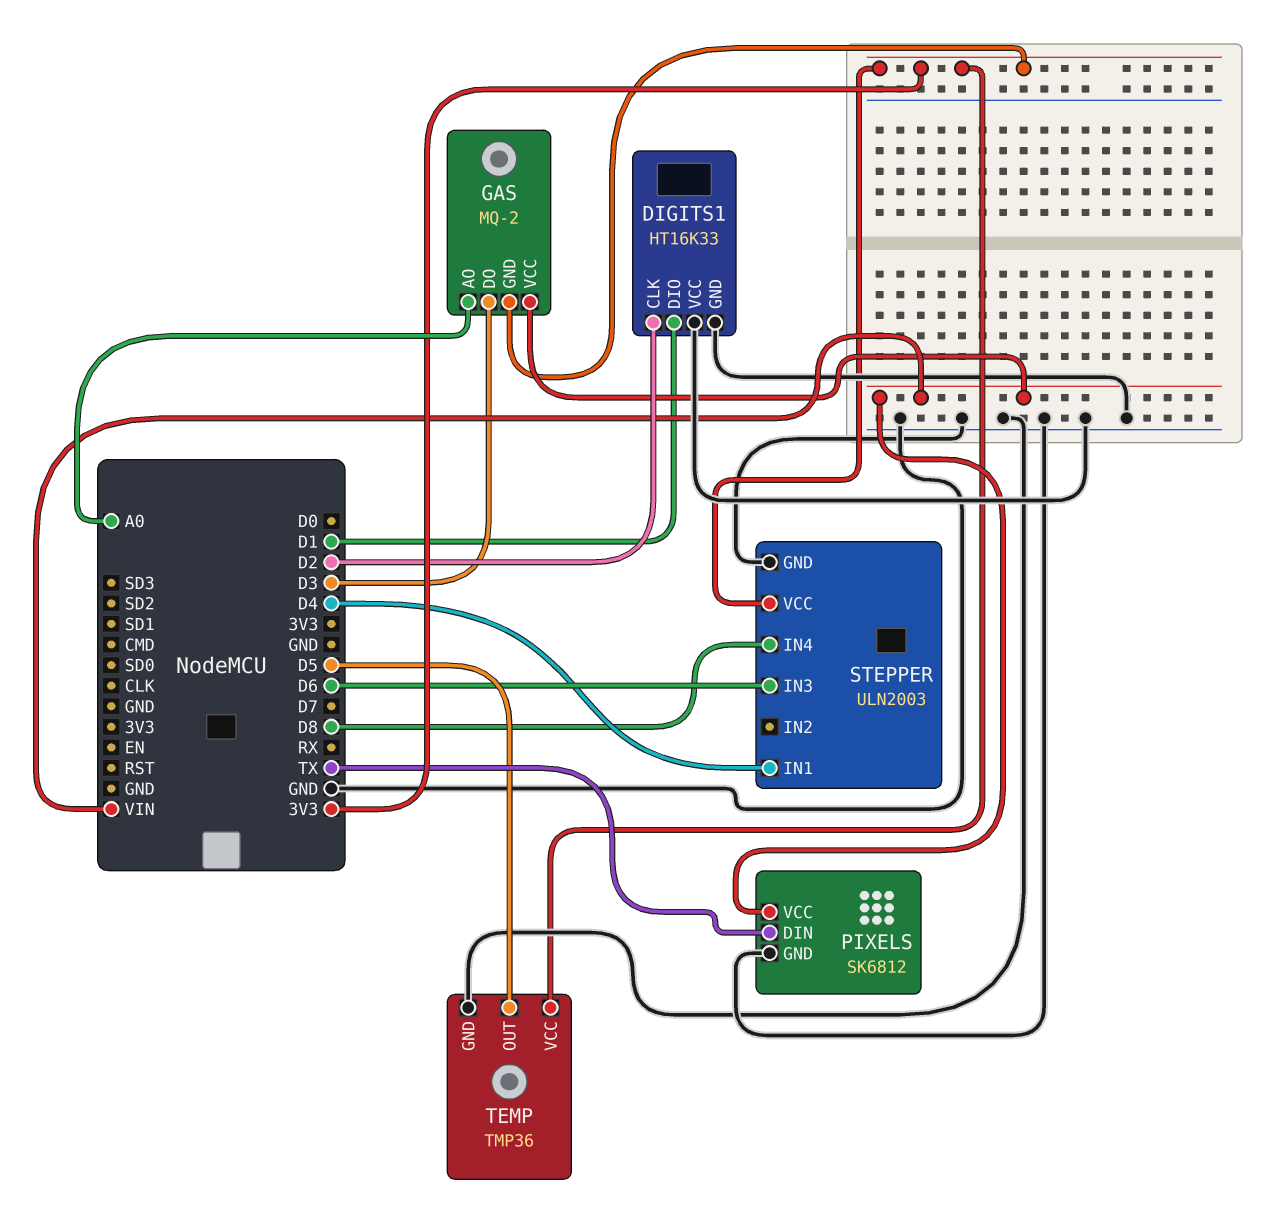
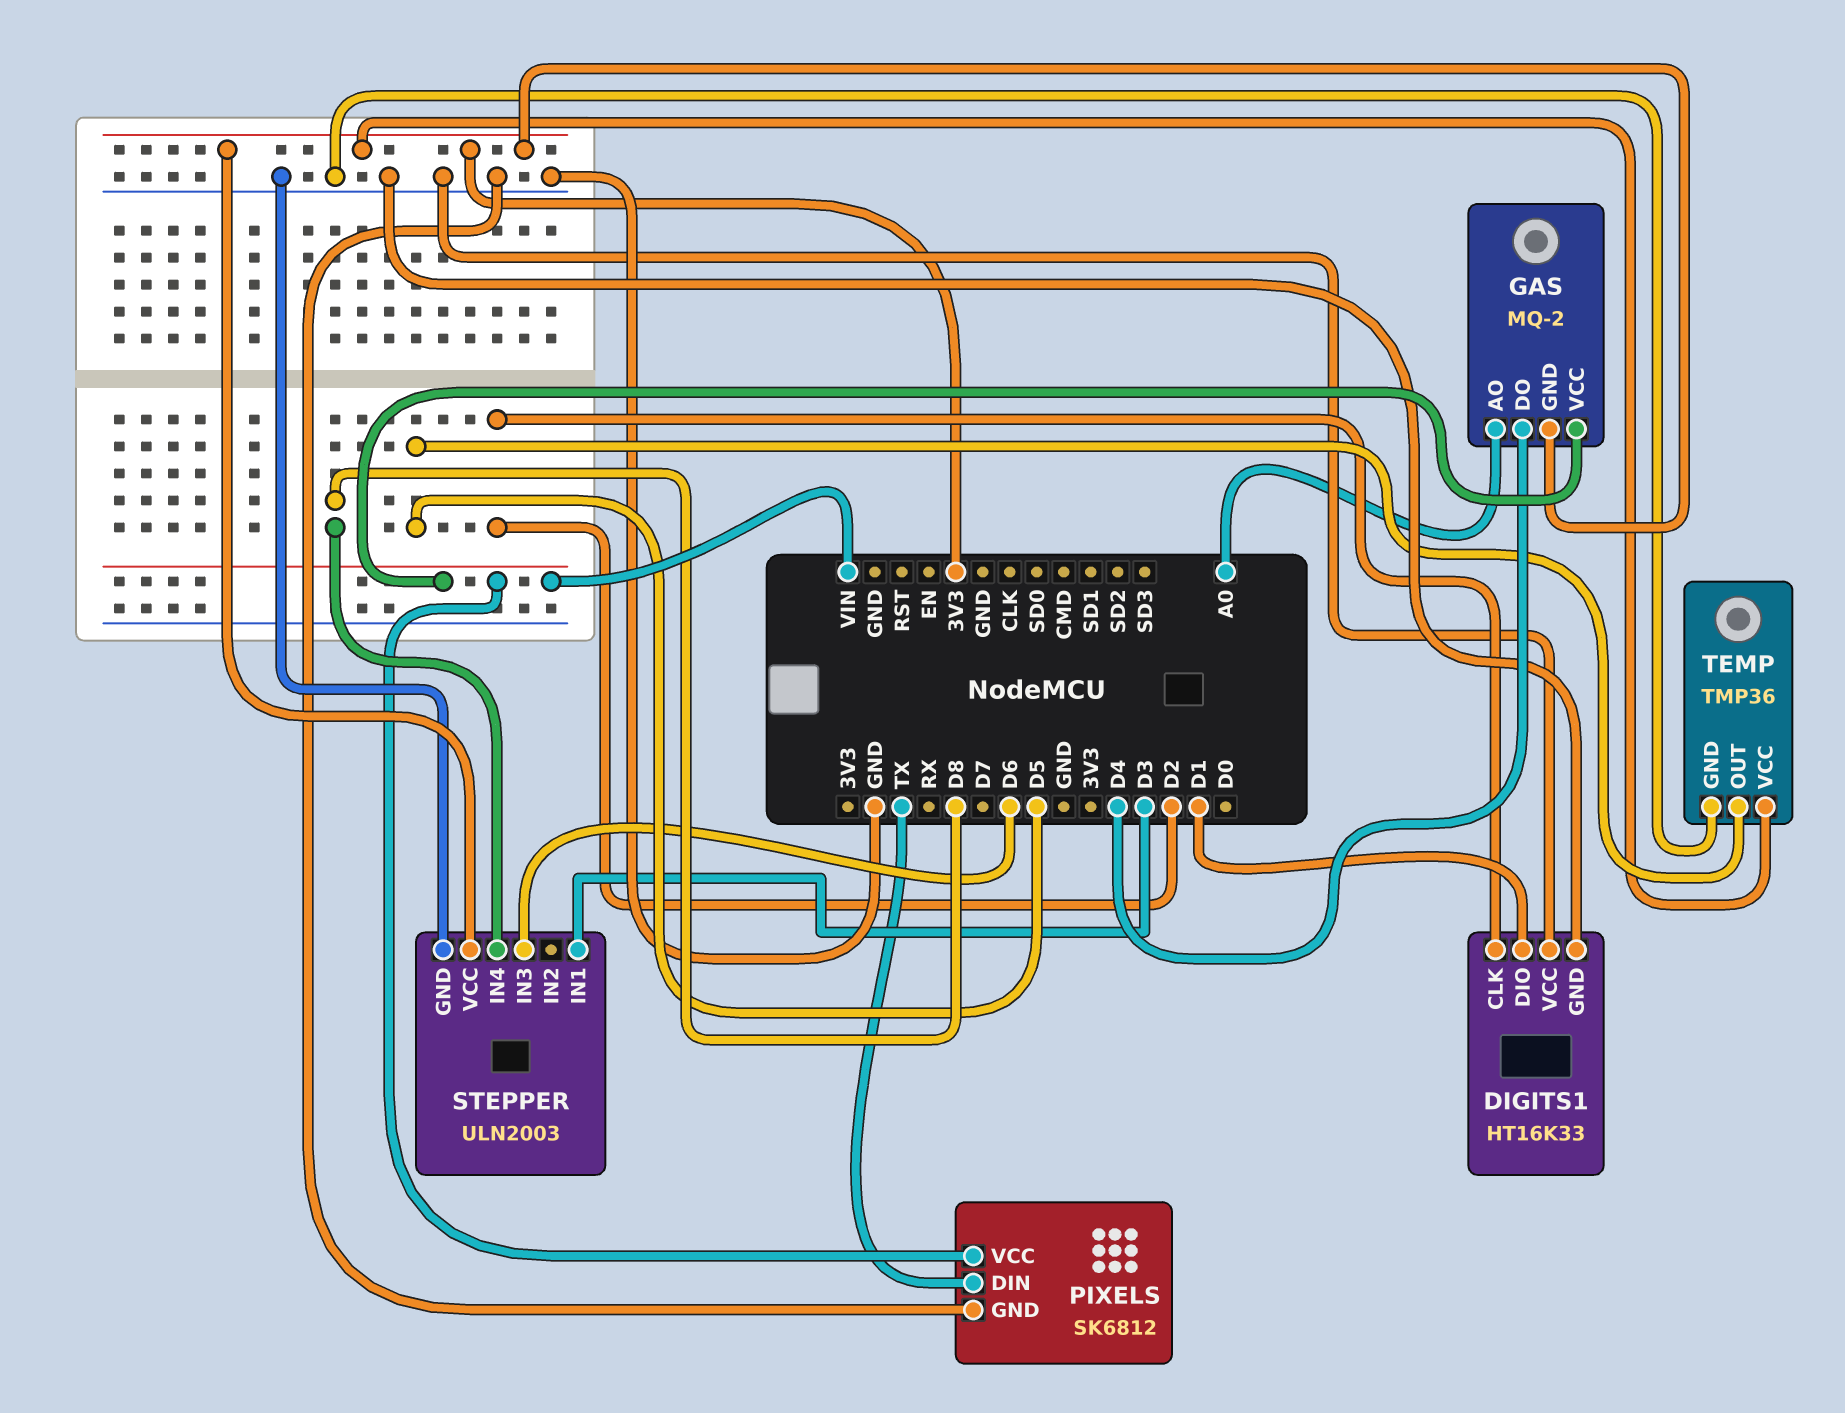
GAS pin DO: D3 -> D4
STEPPER pin IN1: D4 -> D3

